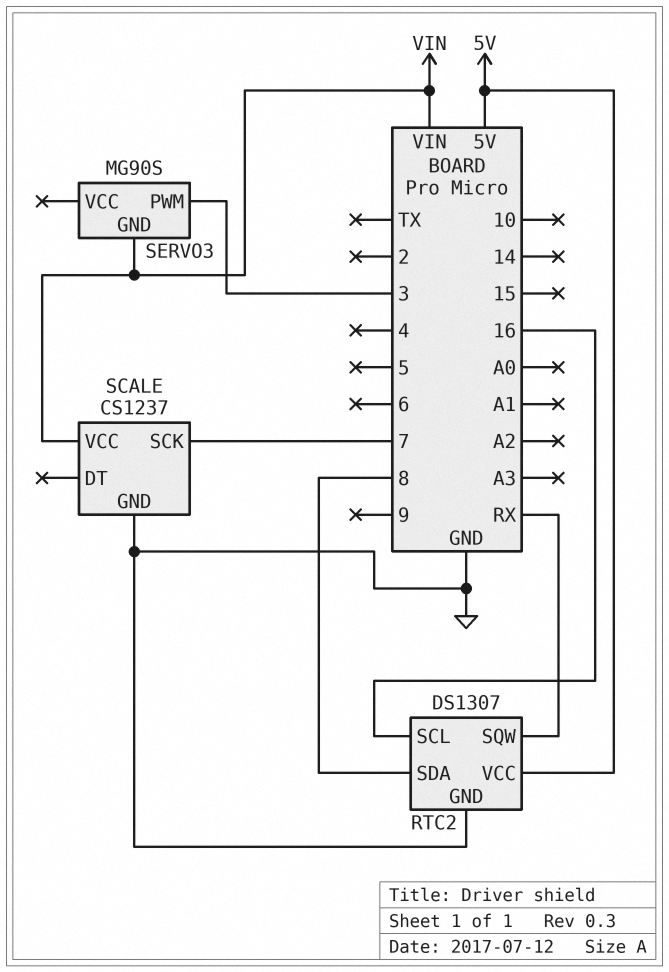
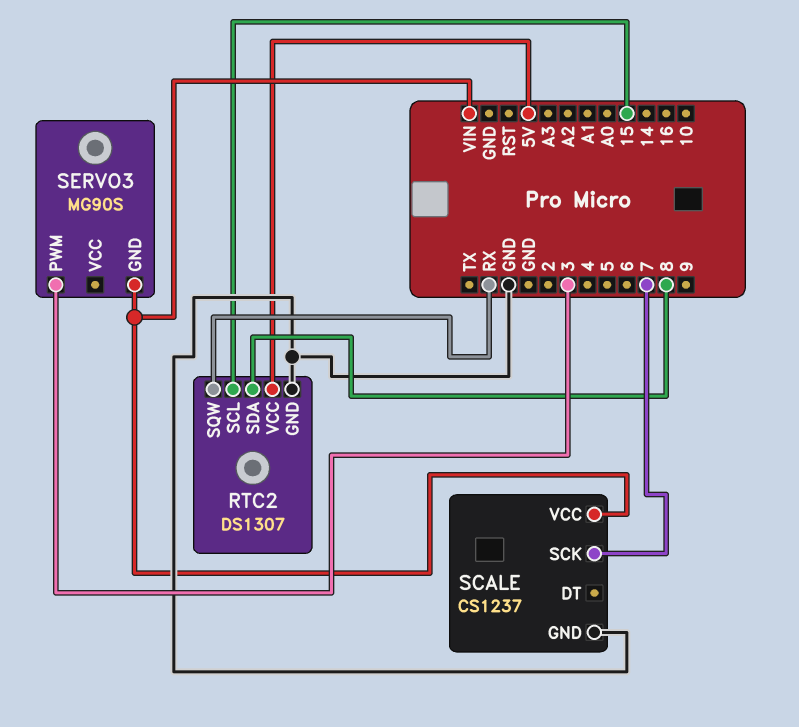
RTC2 pin SCL: 16 -> 15

